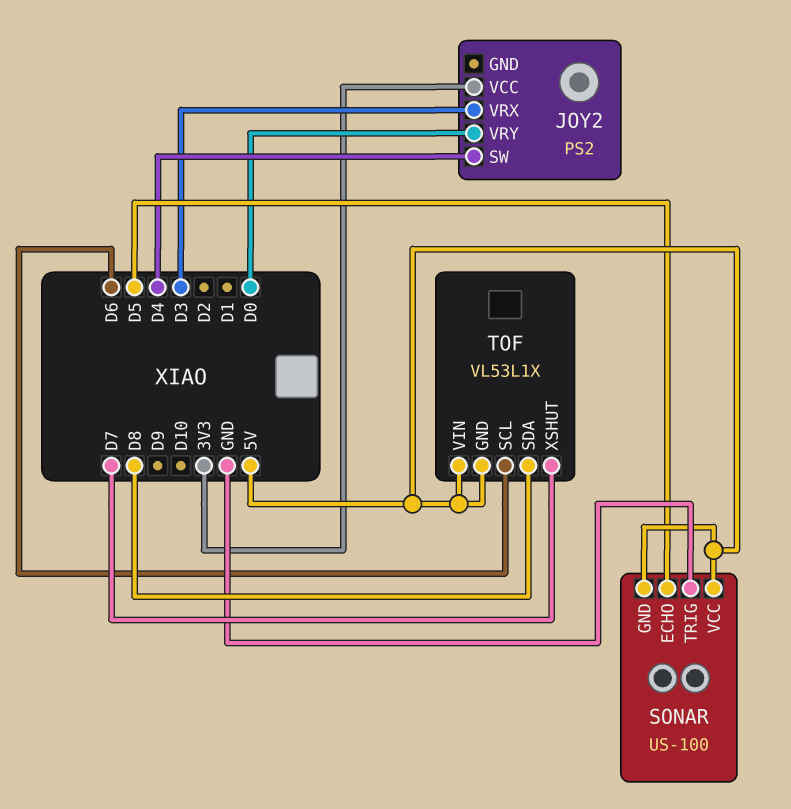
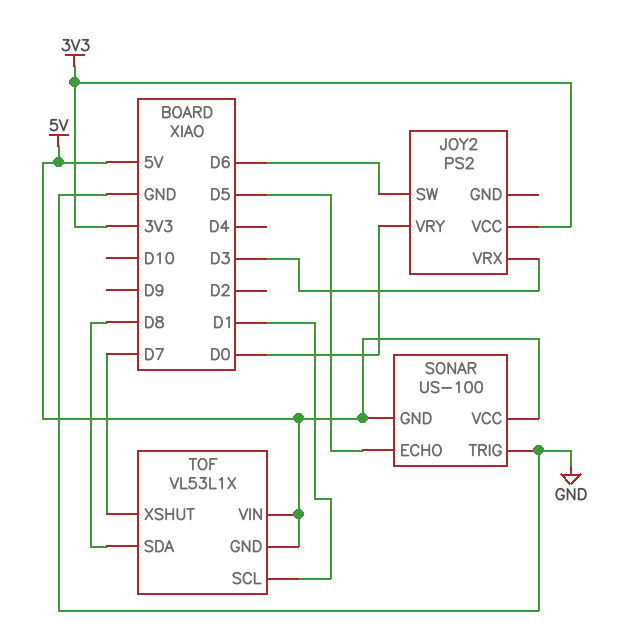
JOY2 pin SW: D4 -> D6
TOF pin SCL: D6 -> D1

